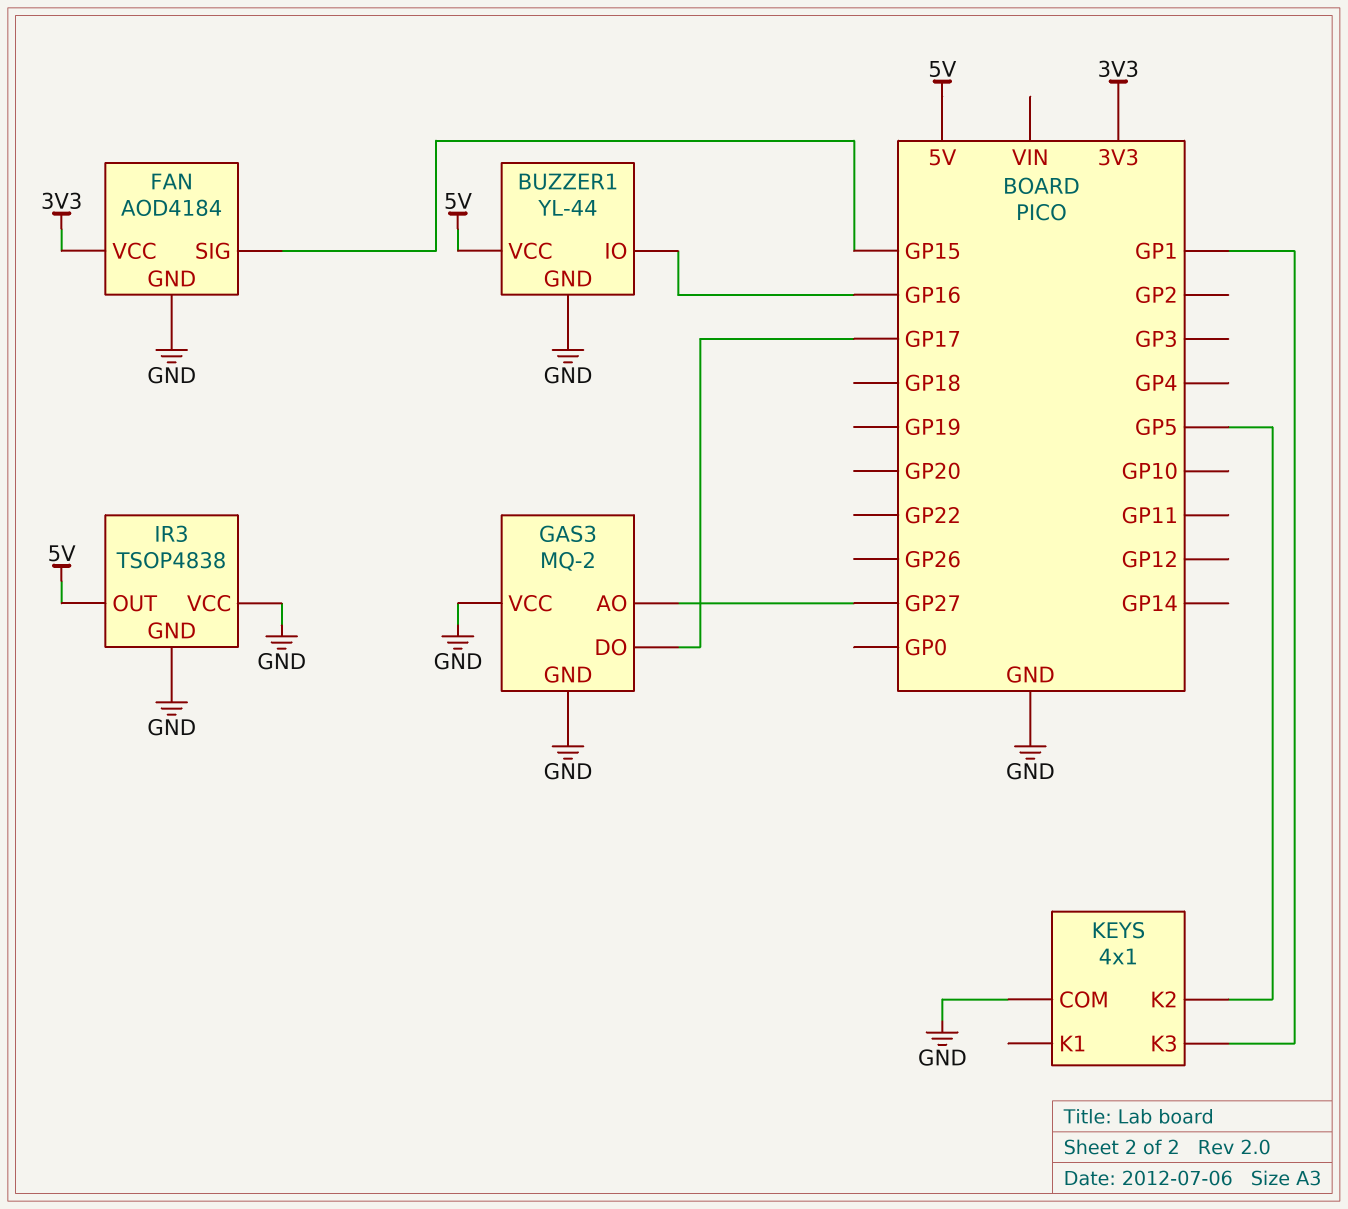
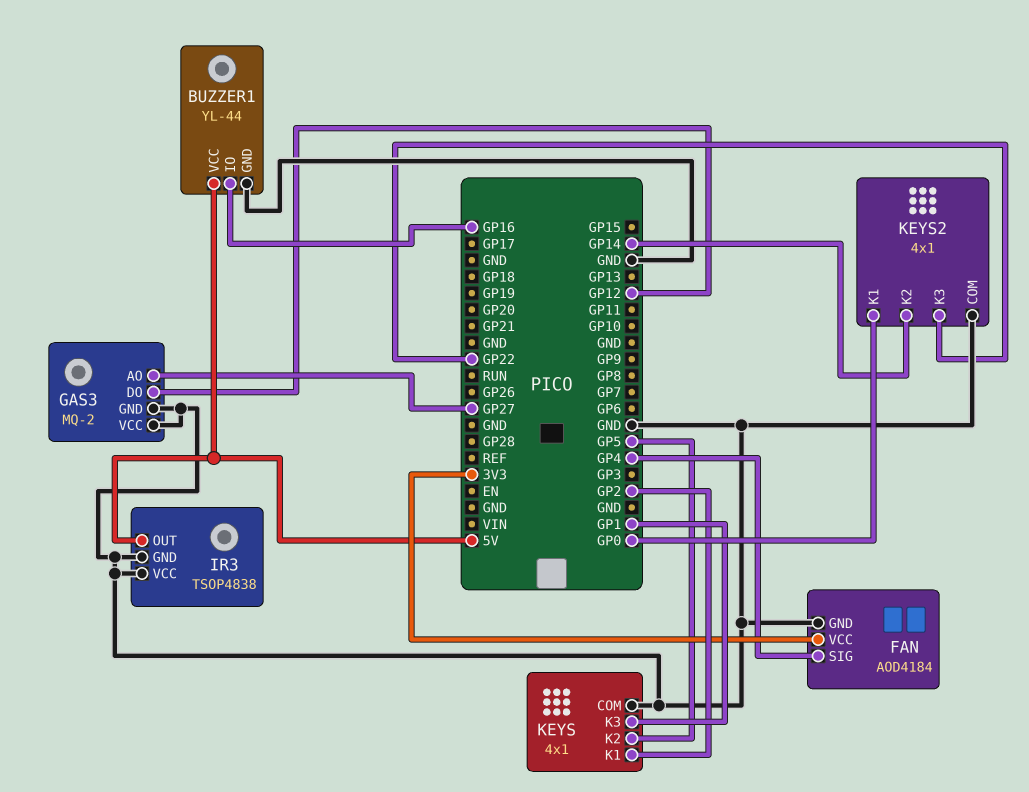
FAN pin SIG: GP15 -> GP4
GAS3 pin DO: GP17 -> GP12
KEYS pin K1: none -> GP2
KEYS2: none -> 4x1
KEYS2 pin COM: none -> GND
KEYS2 pin K1: none -> GP0
KEYS2 pin K2: none -> GP14
KEYS2 pin K3: none -> GP22

